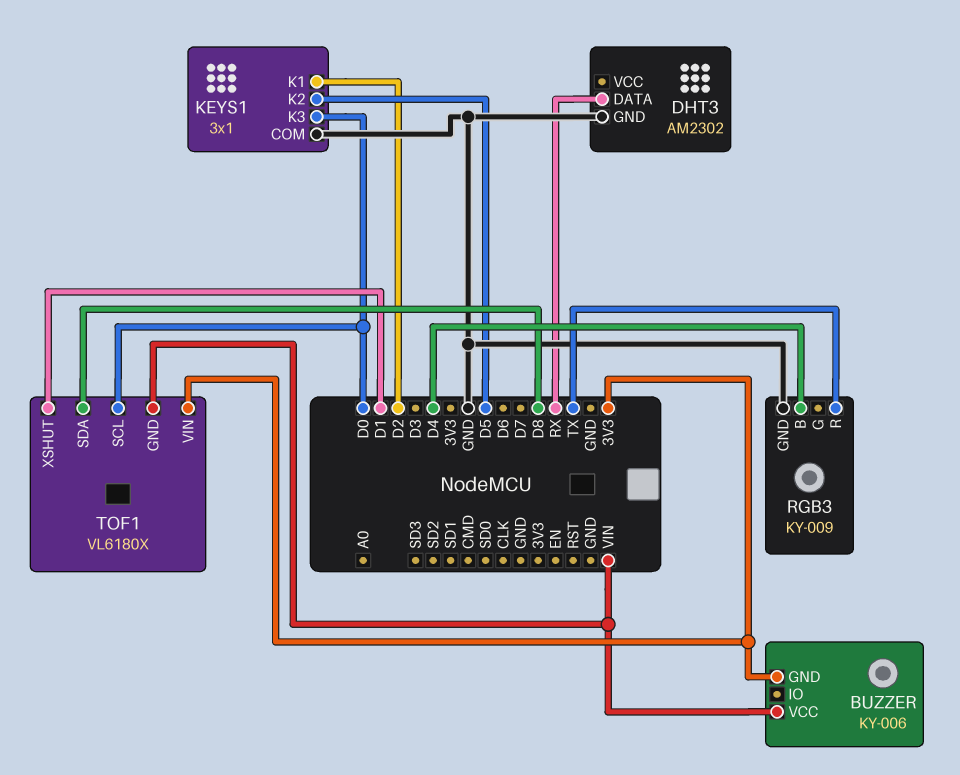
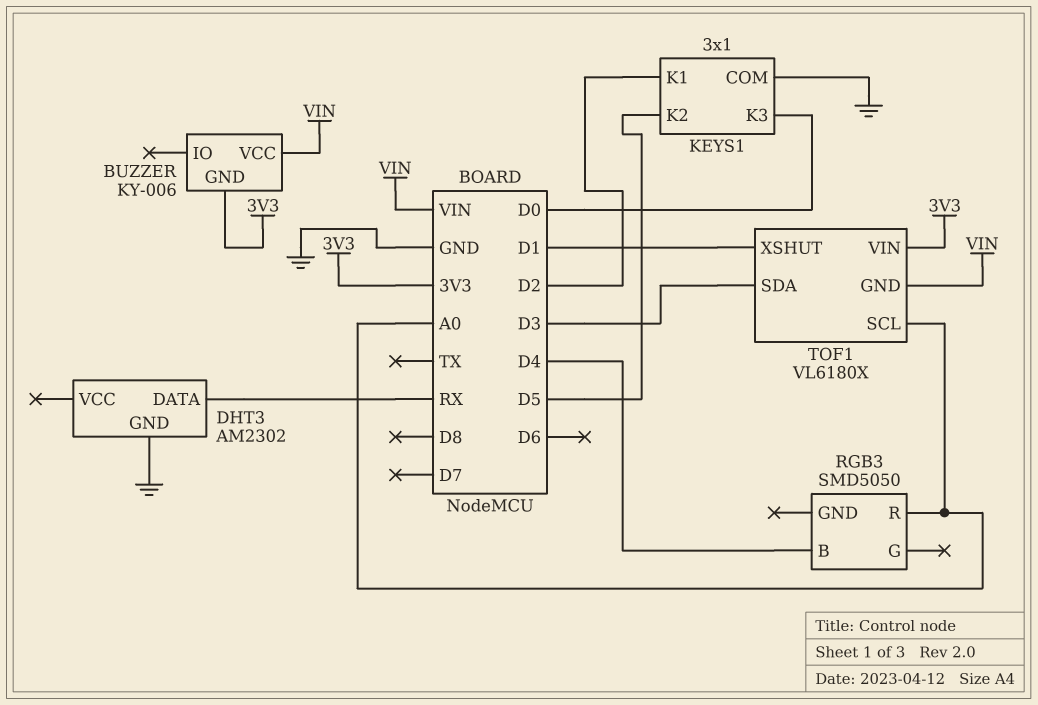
RGB3: KY-009 -> SMD5050
RGB3 pin GND: GND -> none
RGB3 pin R: TX -> A0
TOF1 pin SCL: D0 -> A0
TOF1 pin SDA: D8 -> D3

